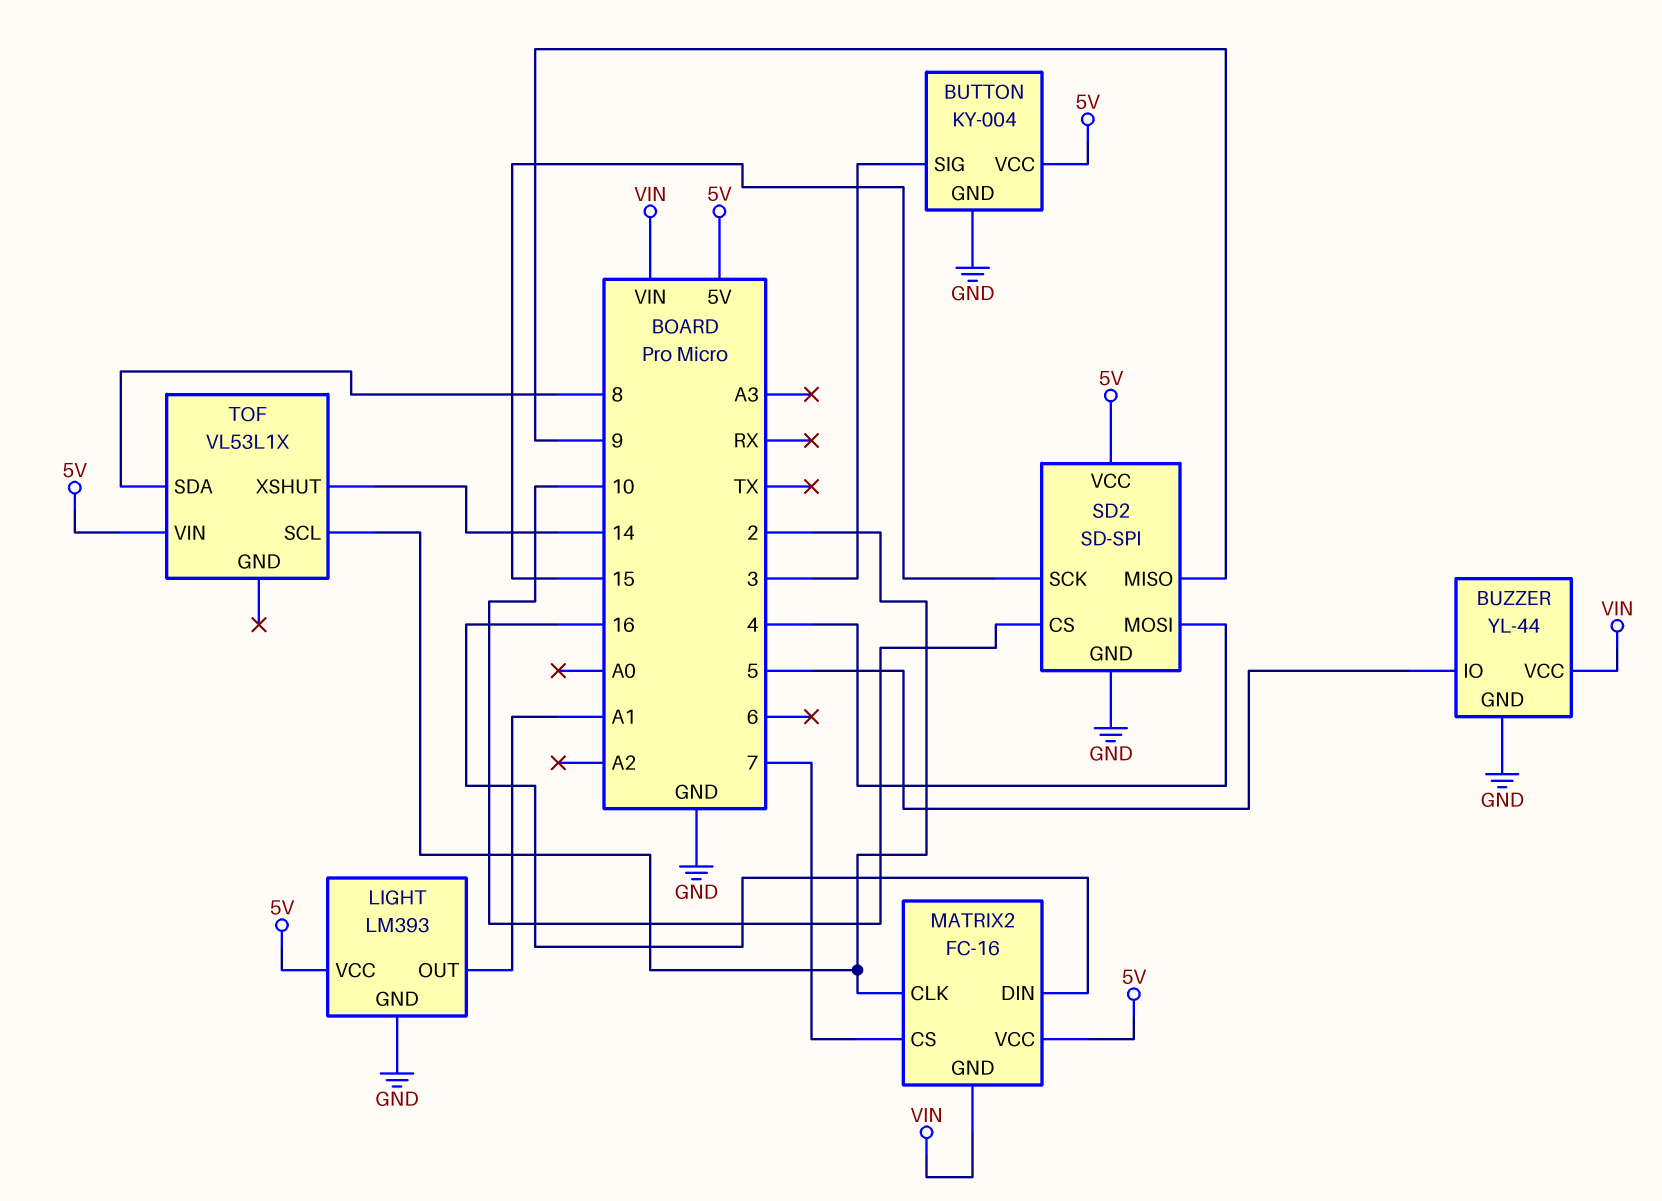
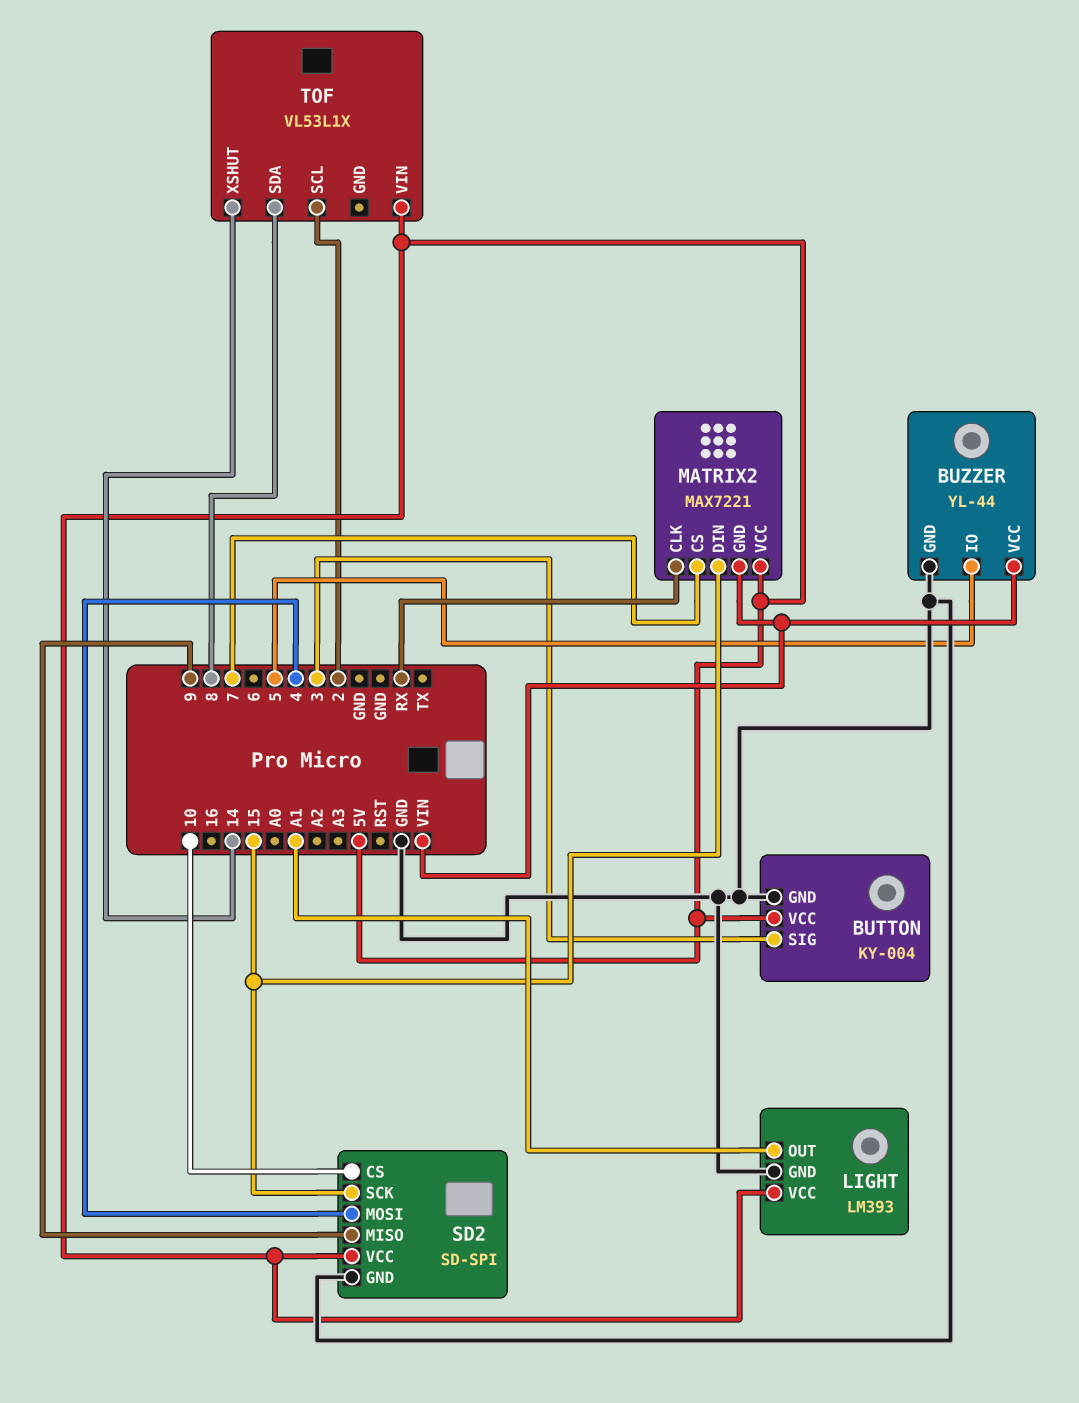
MATRIX2: FC-16 -> MAX7221
MATRIX2 pin CLK: 2 -> RX
MATRIX2 pin DIN: 16 -> 15

